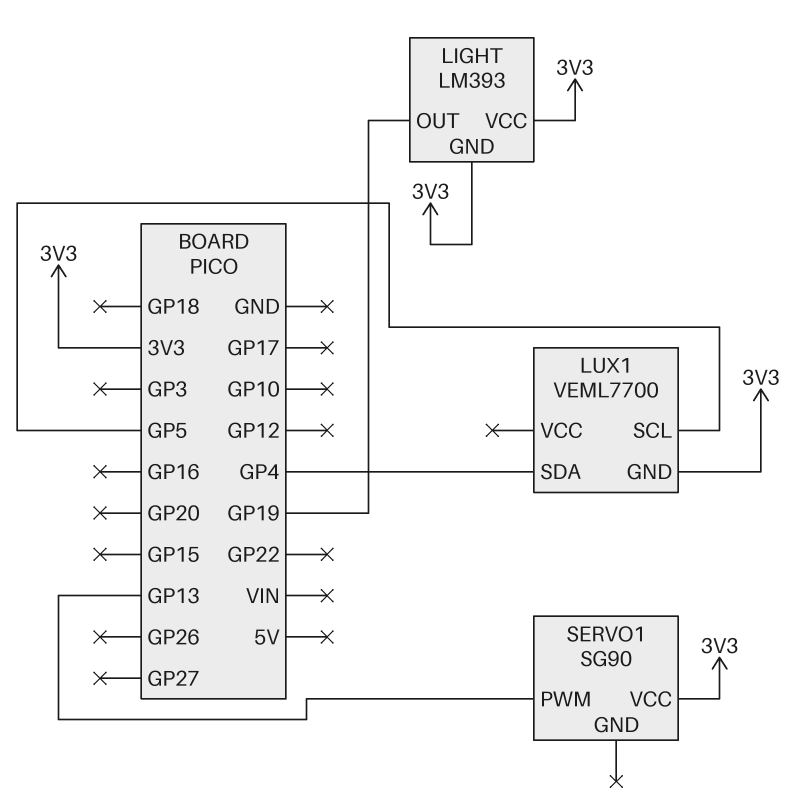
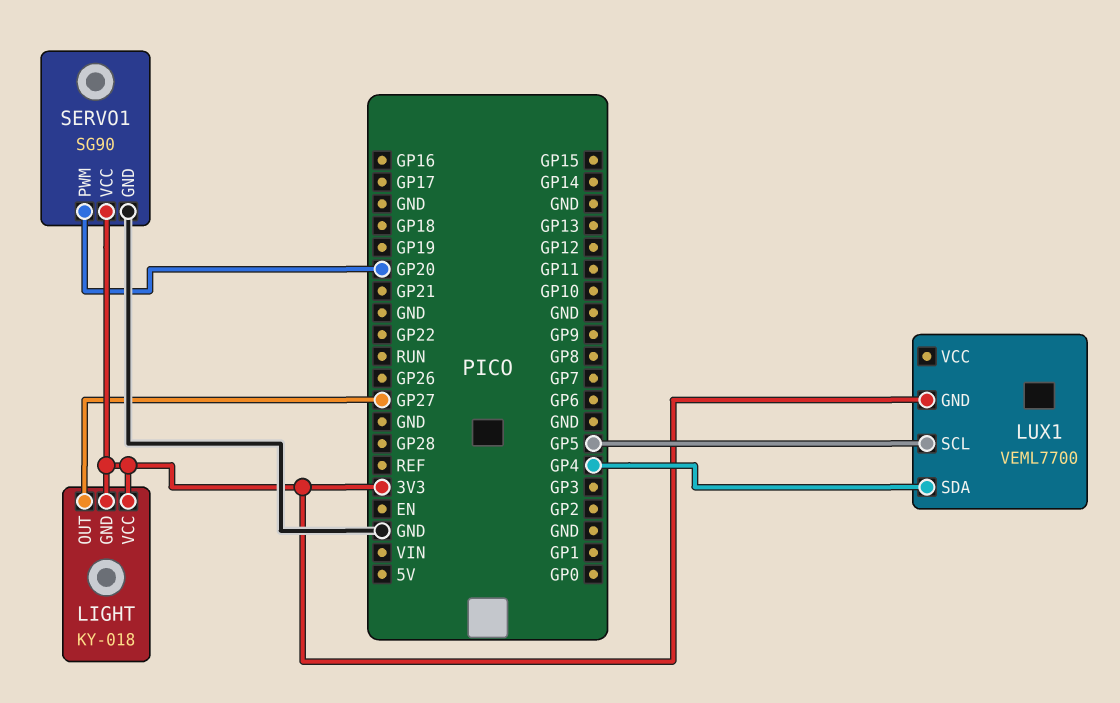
LIGHT: LM393 -> KY-018
LIGHT pin OUT: GP19 -> GP27
SERVO1 pin GND: none -> GND
SERVO1 pin PWM: GP13 -> GP20

